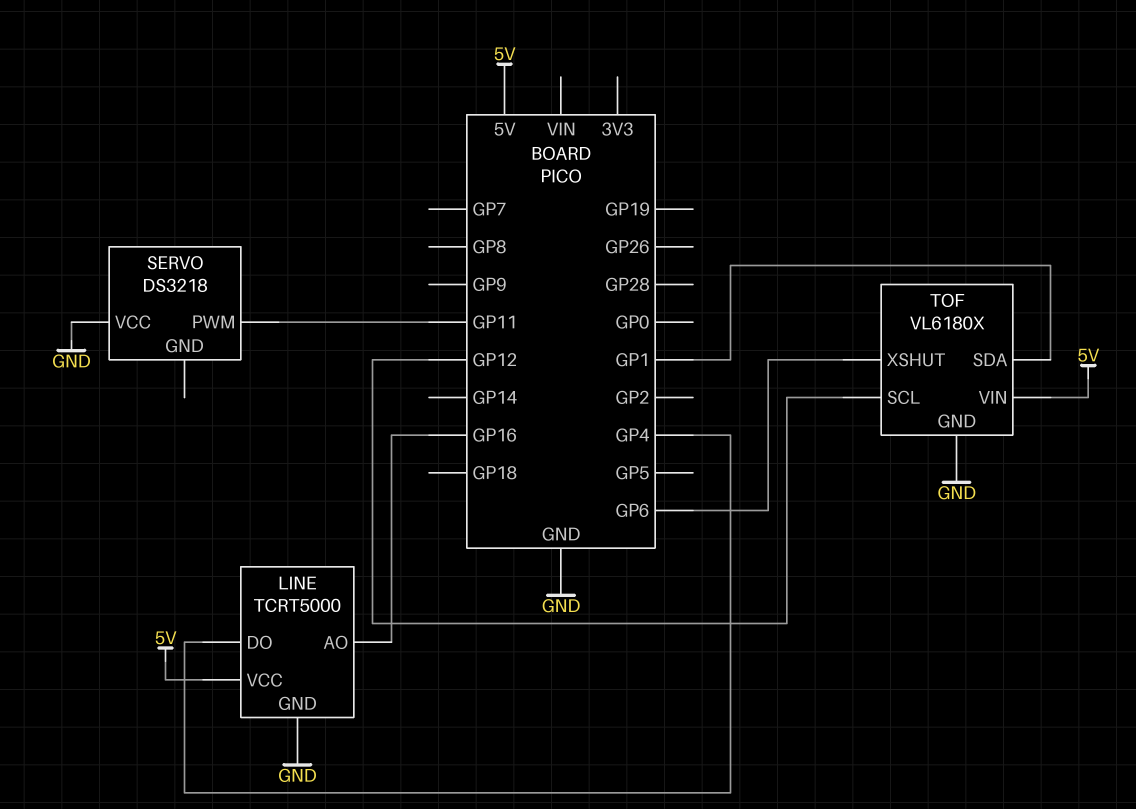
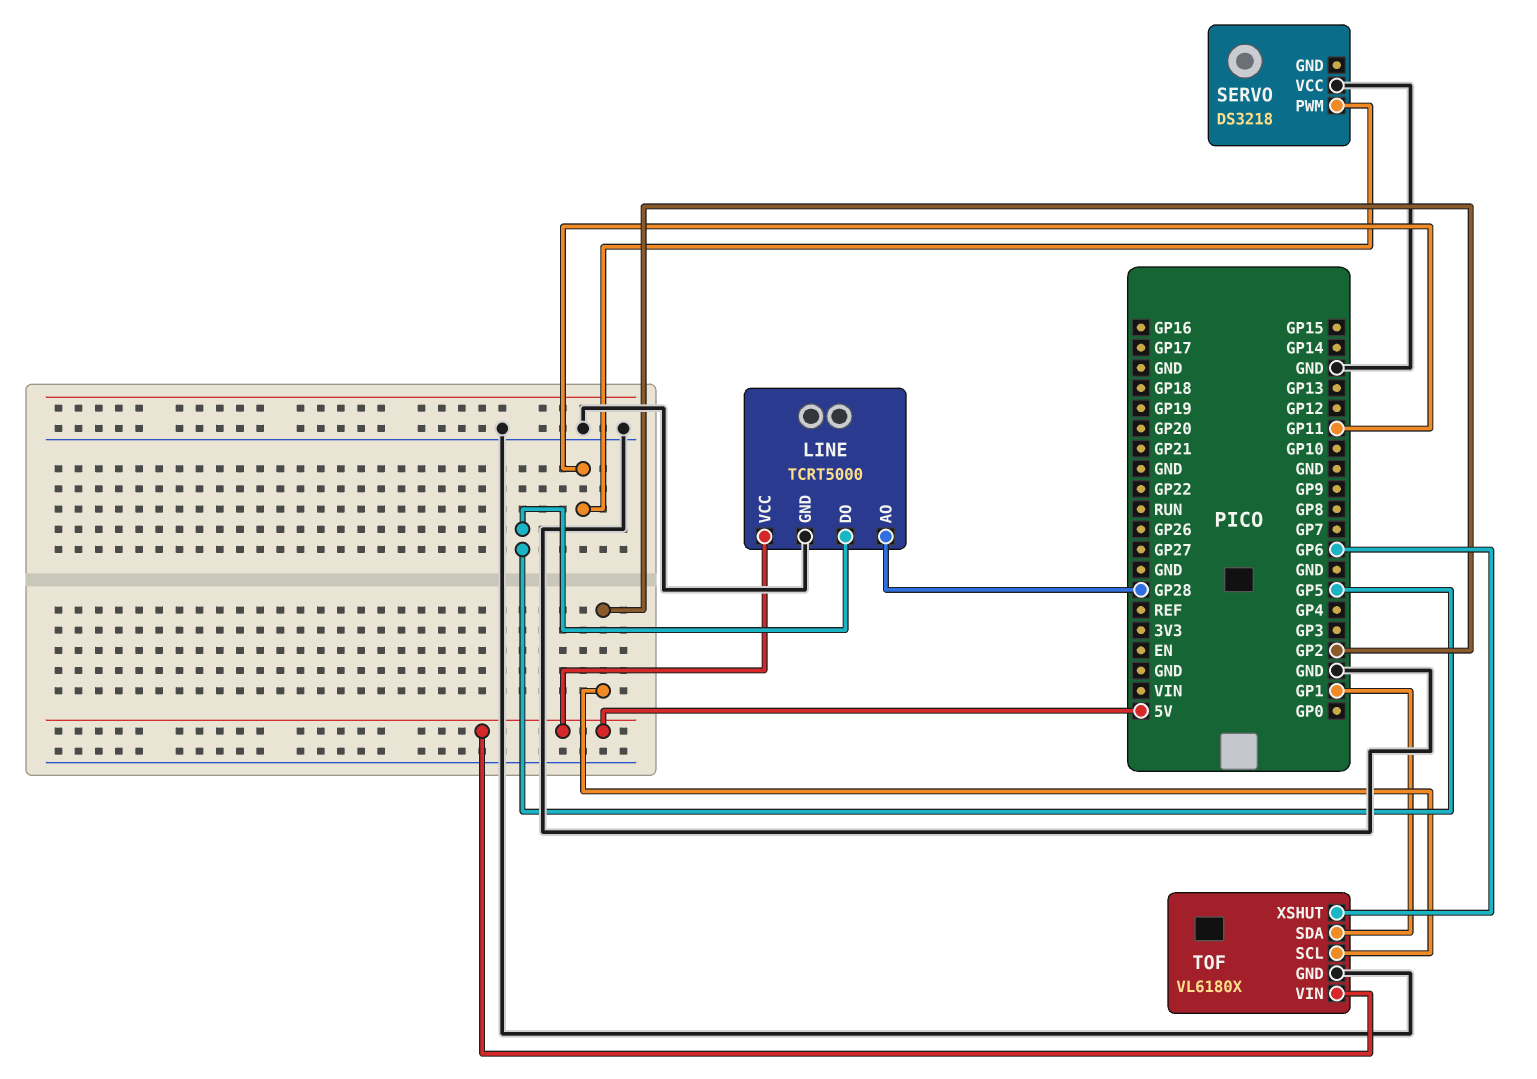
LINE pin AO: GP16 -> GP28
LINE pin DO: GP4 -> GP5
TOF pin SCL: GP12 -> GP2

